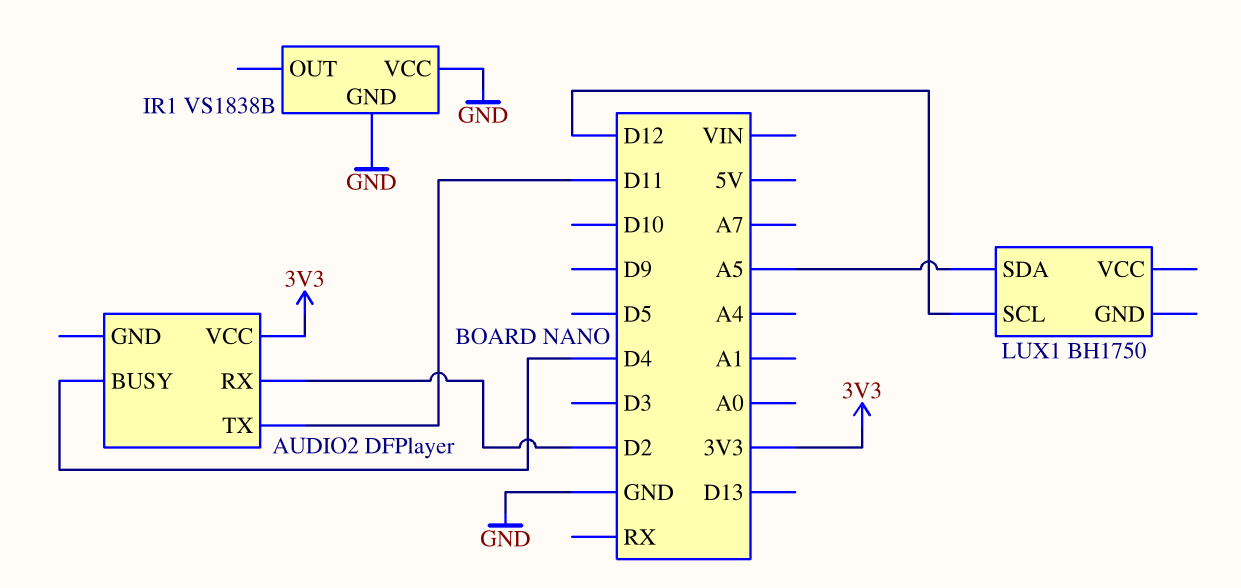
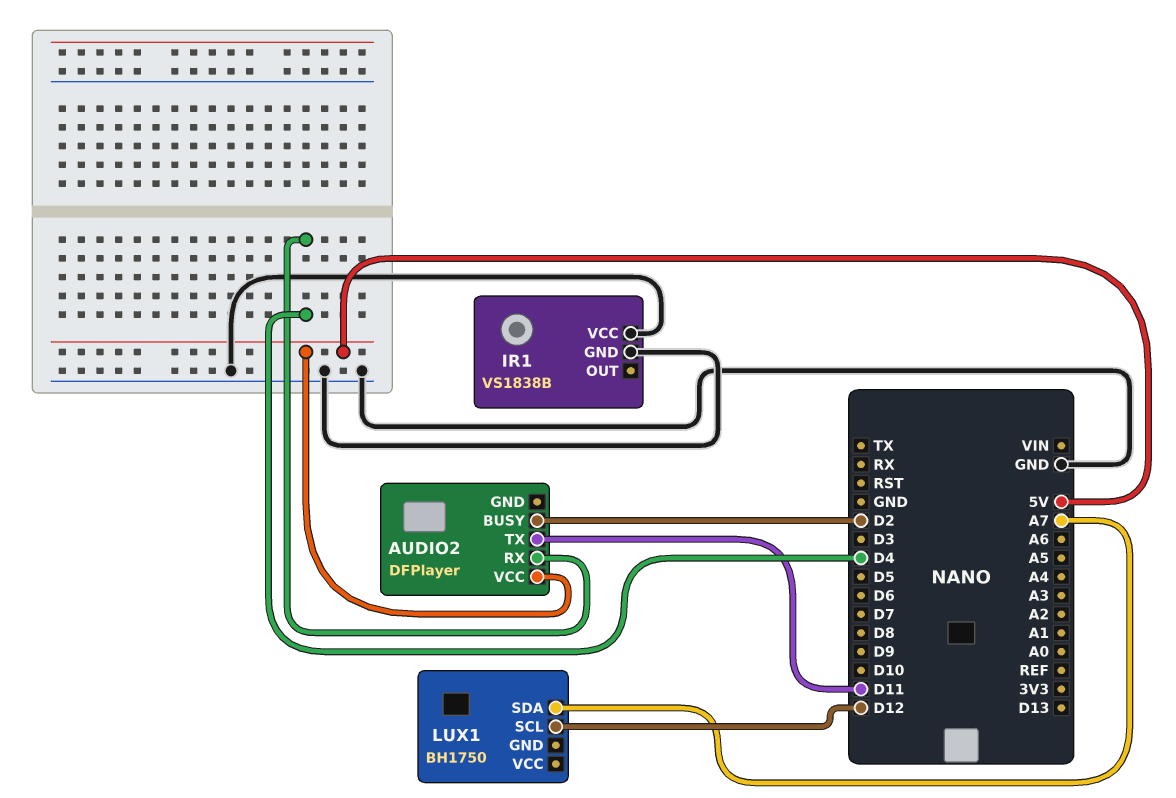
AUDIO2 pin BUSY: D4 -> D2
AUDIO2 pin RX: D2 -> D4
AUDIO2 pin VCC: 3V3 -> 5V
LUX1 pin SDA: A5 -> A7

